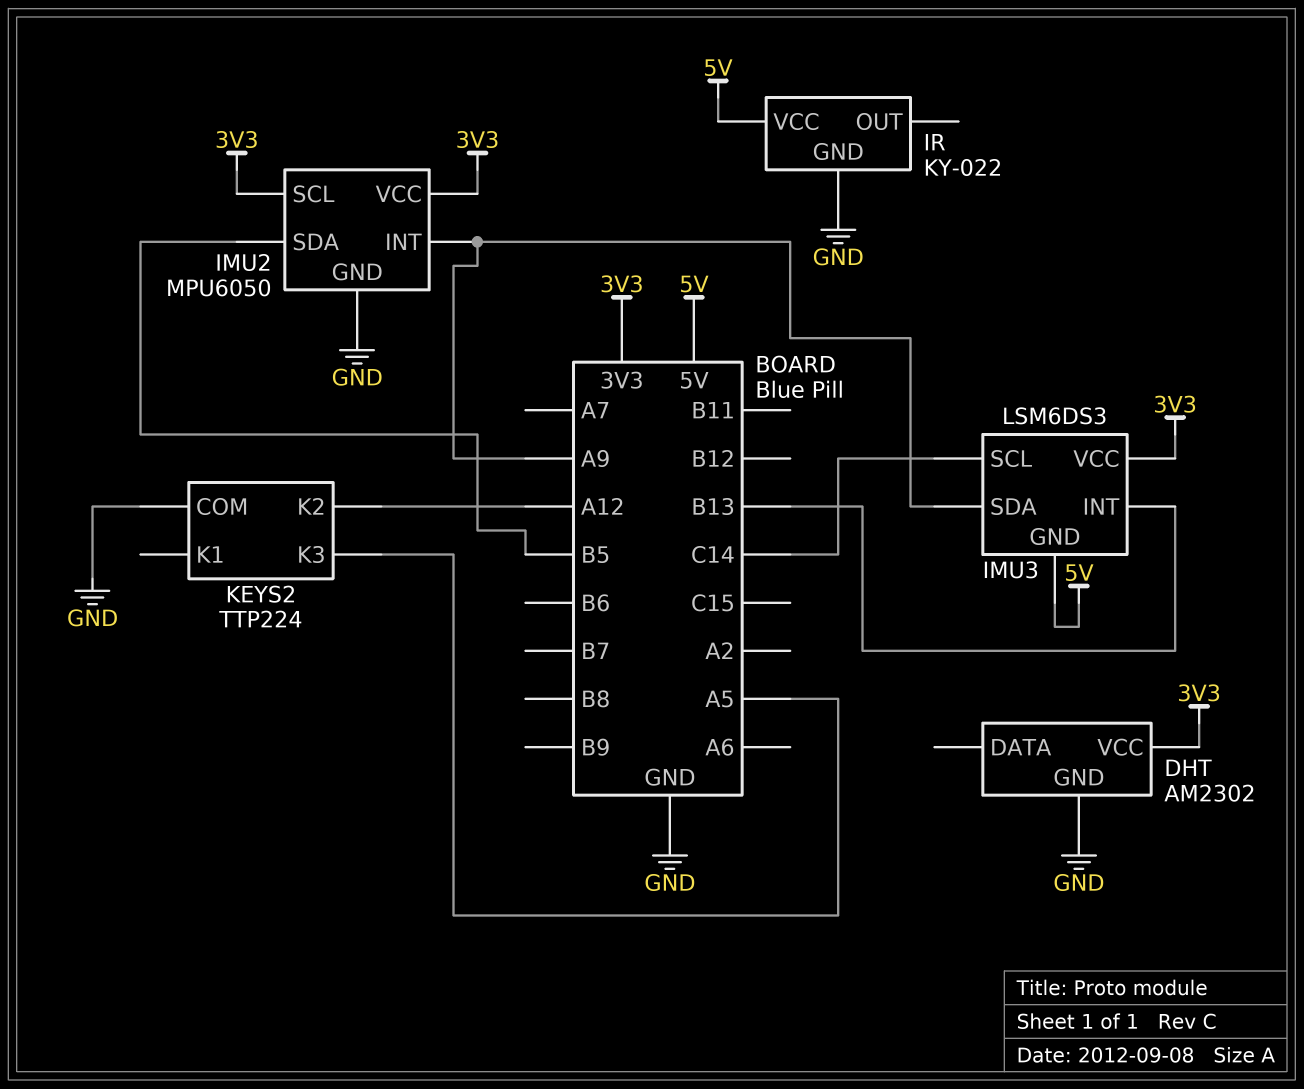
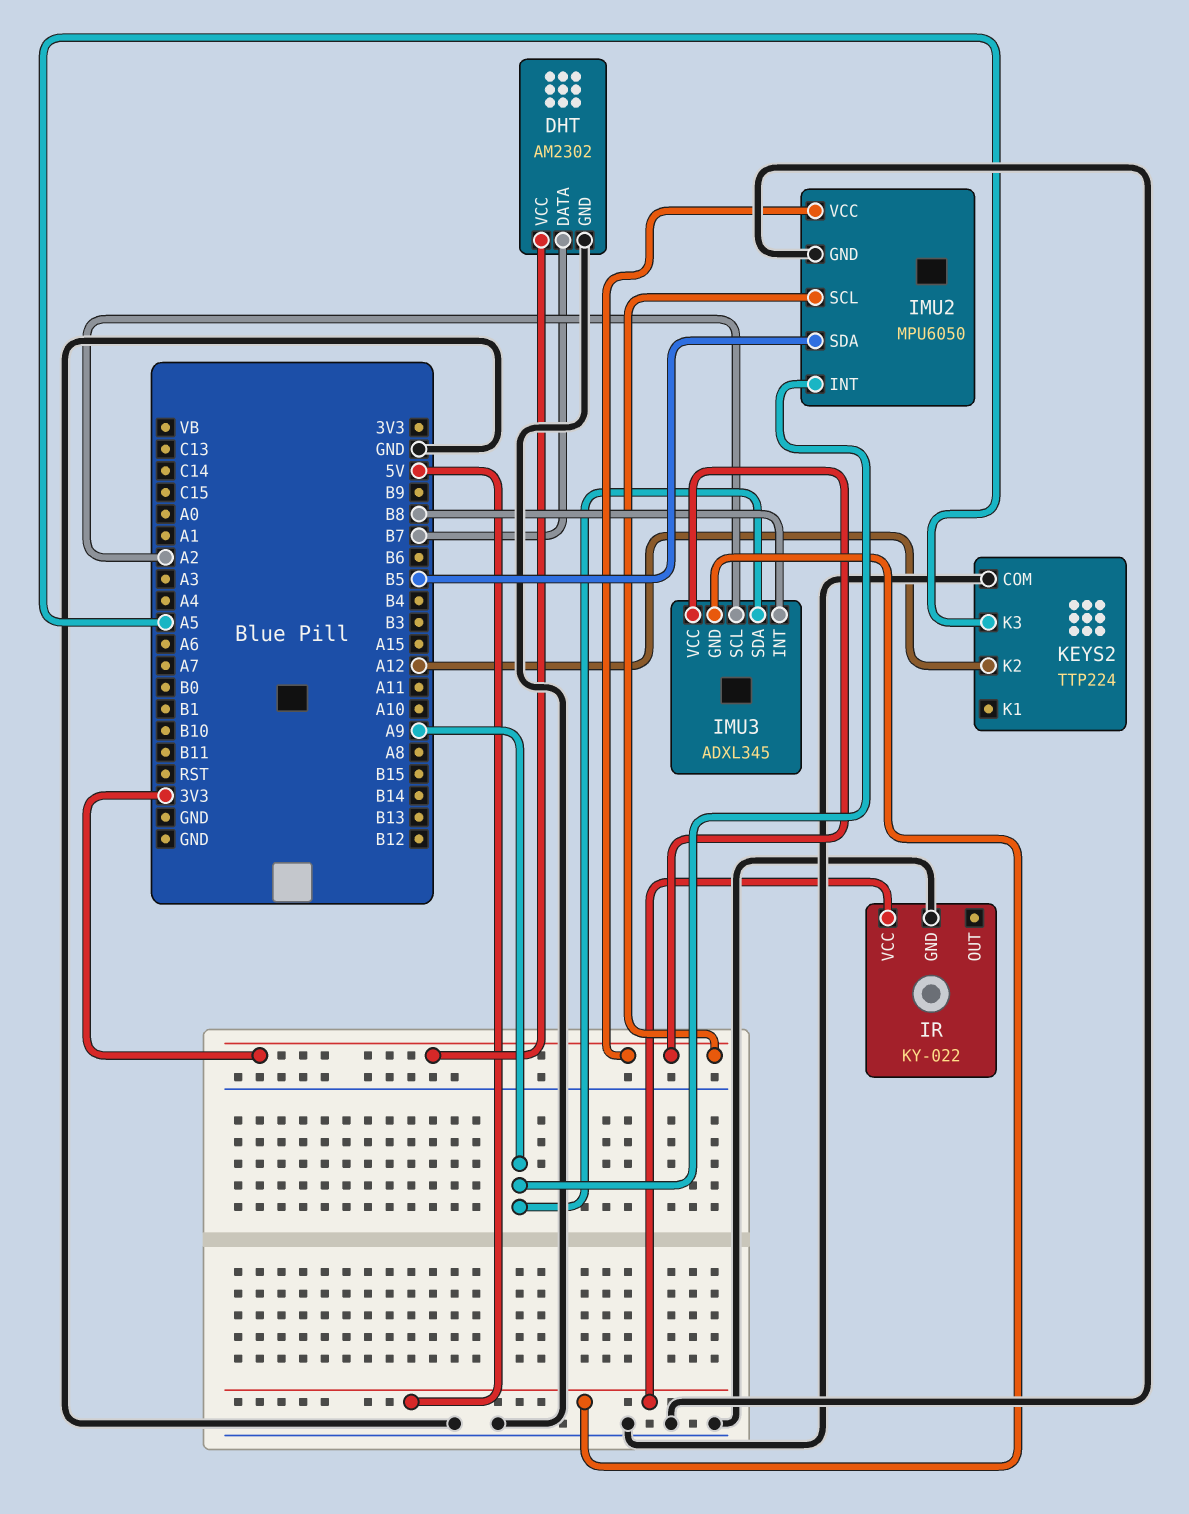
DHT pin DATA: none -> B7
IMU3: LSM6DS3 -> ADXL345
IMU3 pin INT: B13 -> B8
IMU3 pin SCL: C14 -> A2

